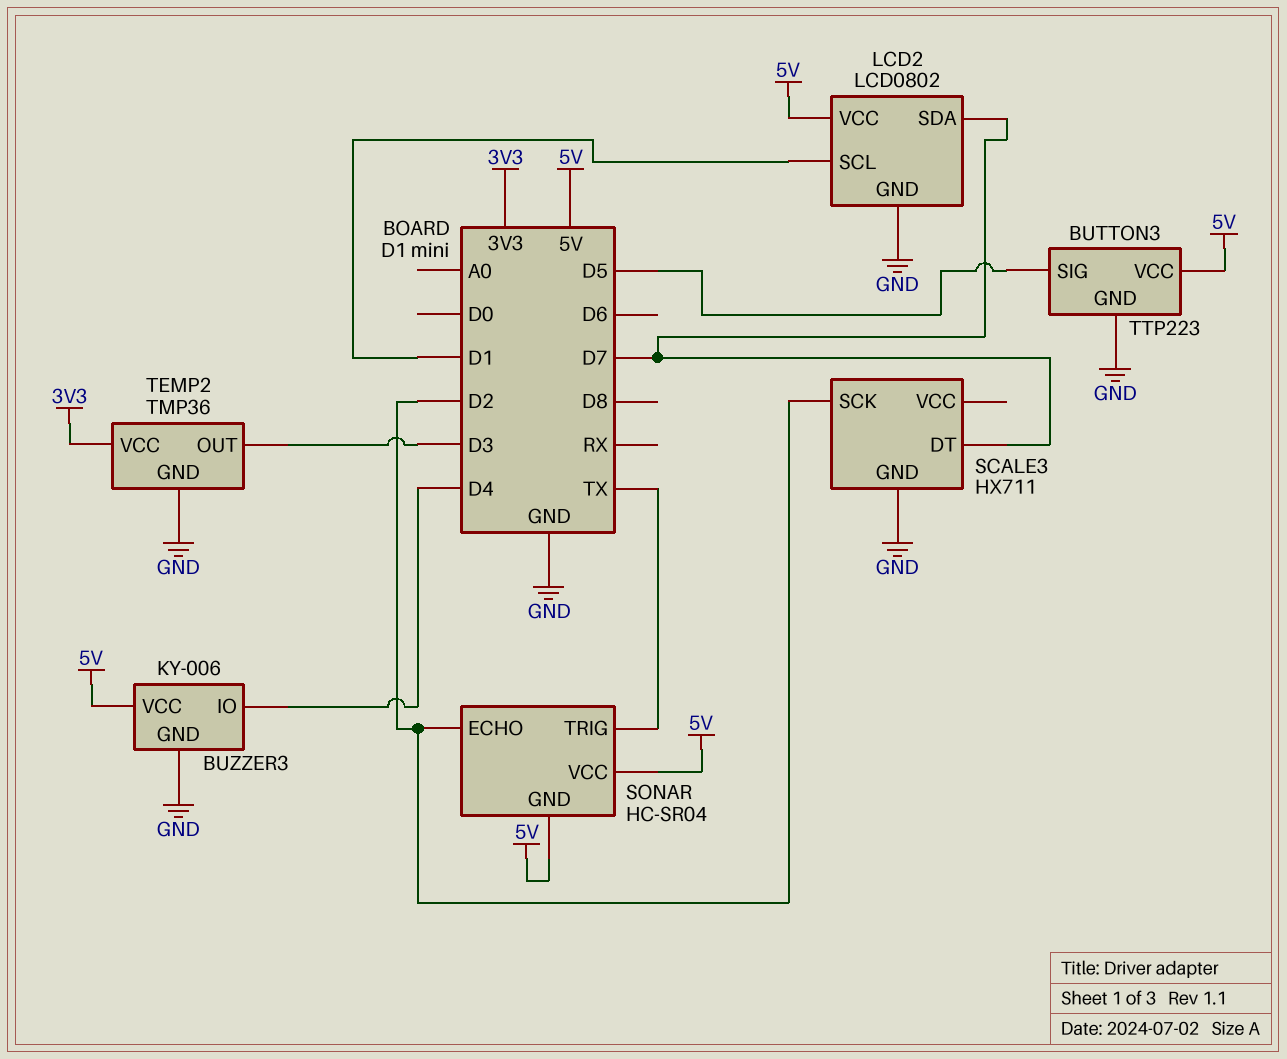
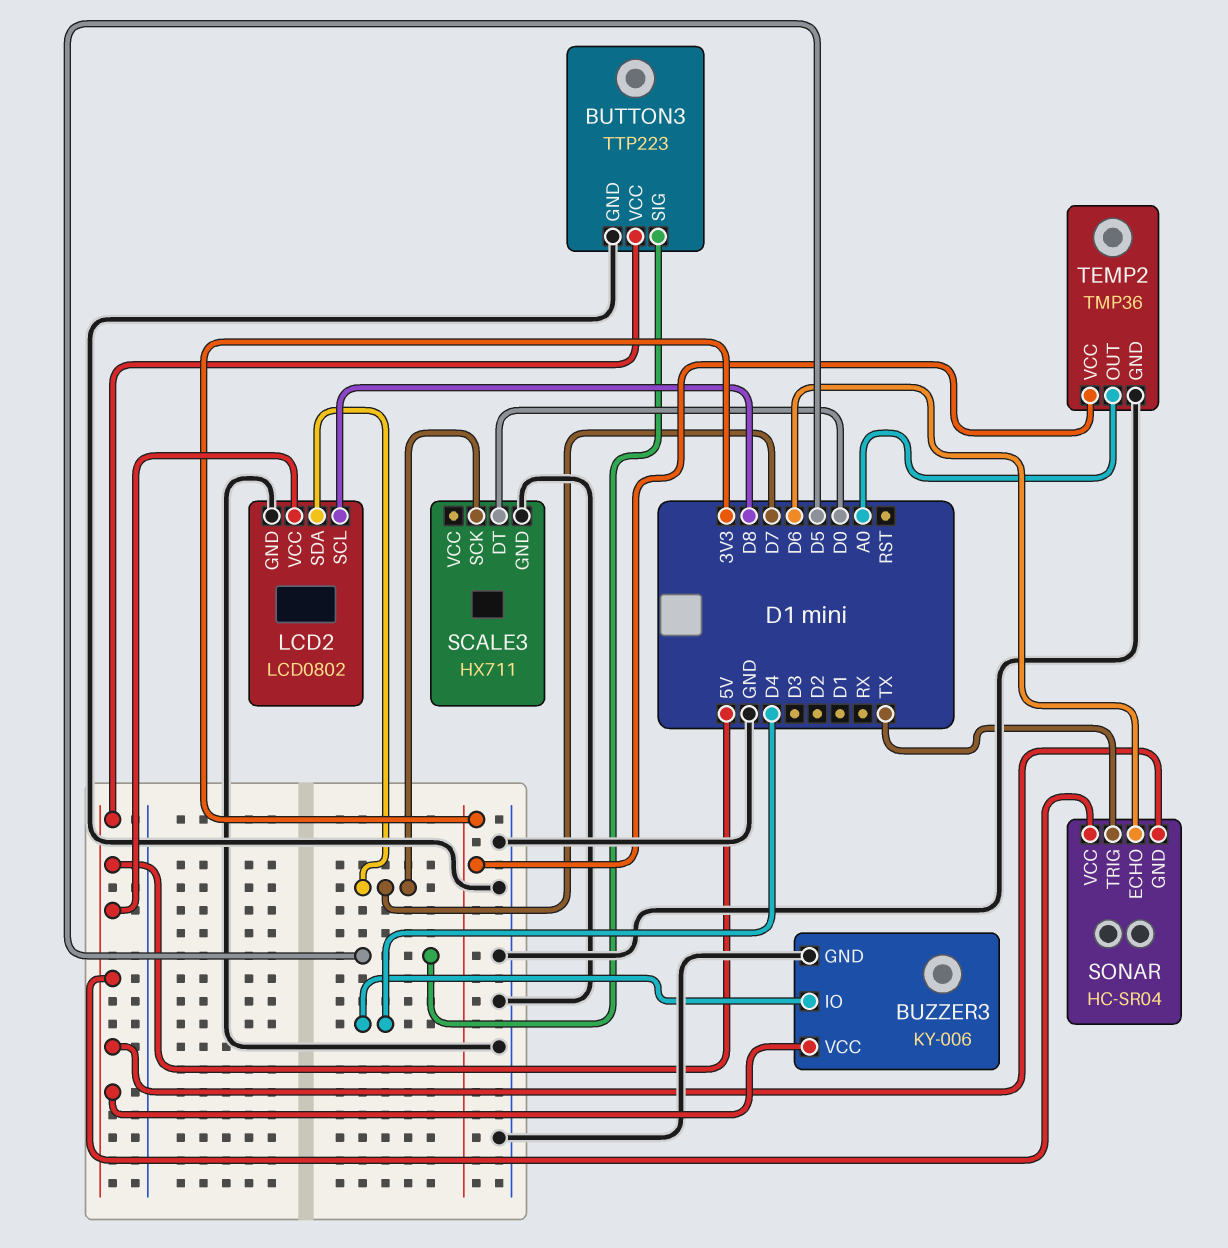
LCD2 pin SCL: D1 -> D8
SCALE3 pin DT: D7 -> D0
SCALE3 pin SCK: D2 -> D7
SONAR pin ECHO: D2 -> D6
TEMP2 pin OUT: D3 -> A0

